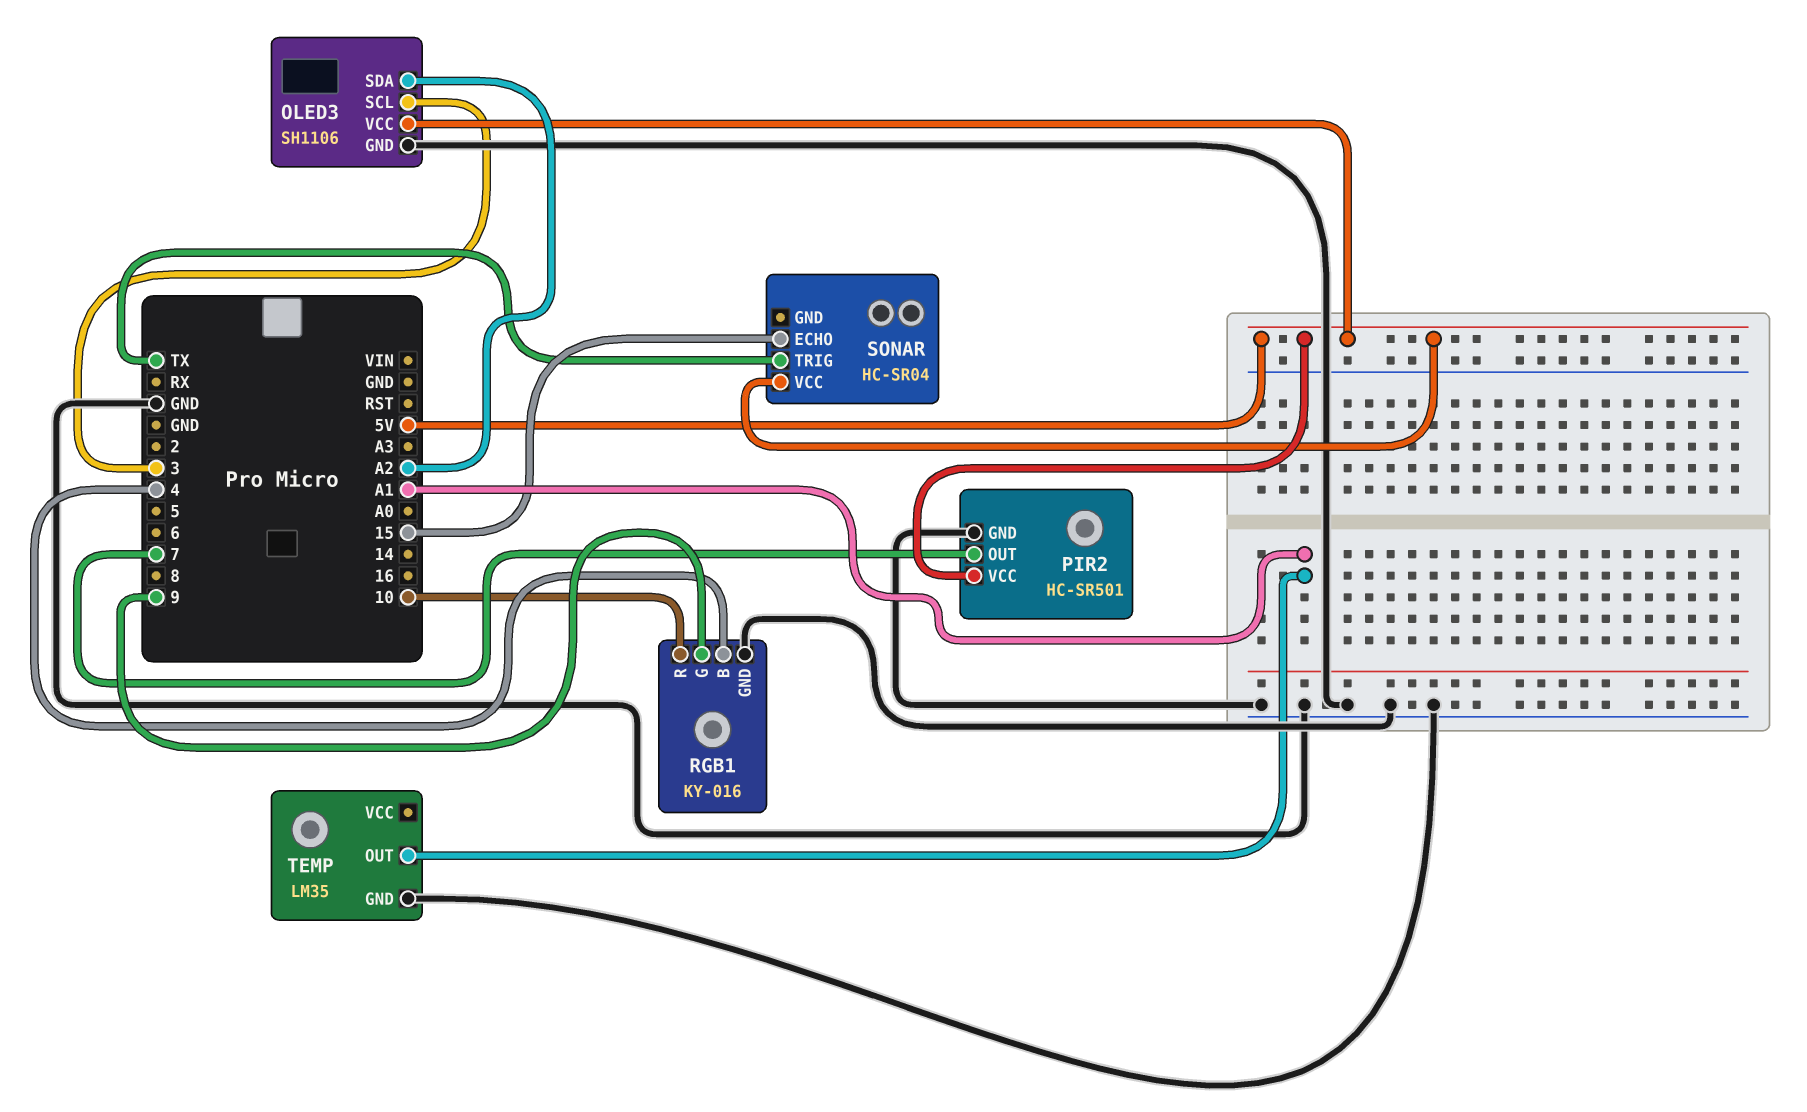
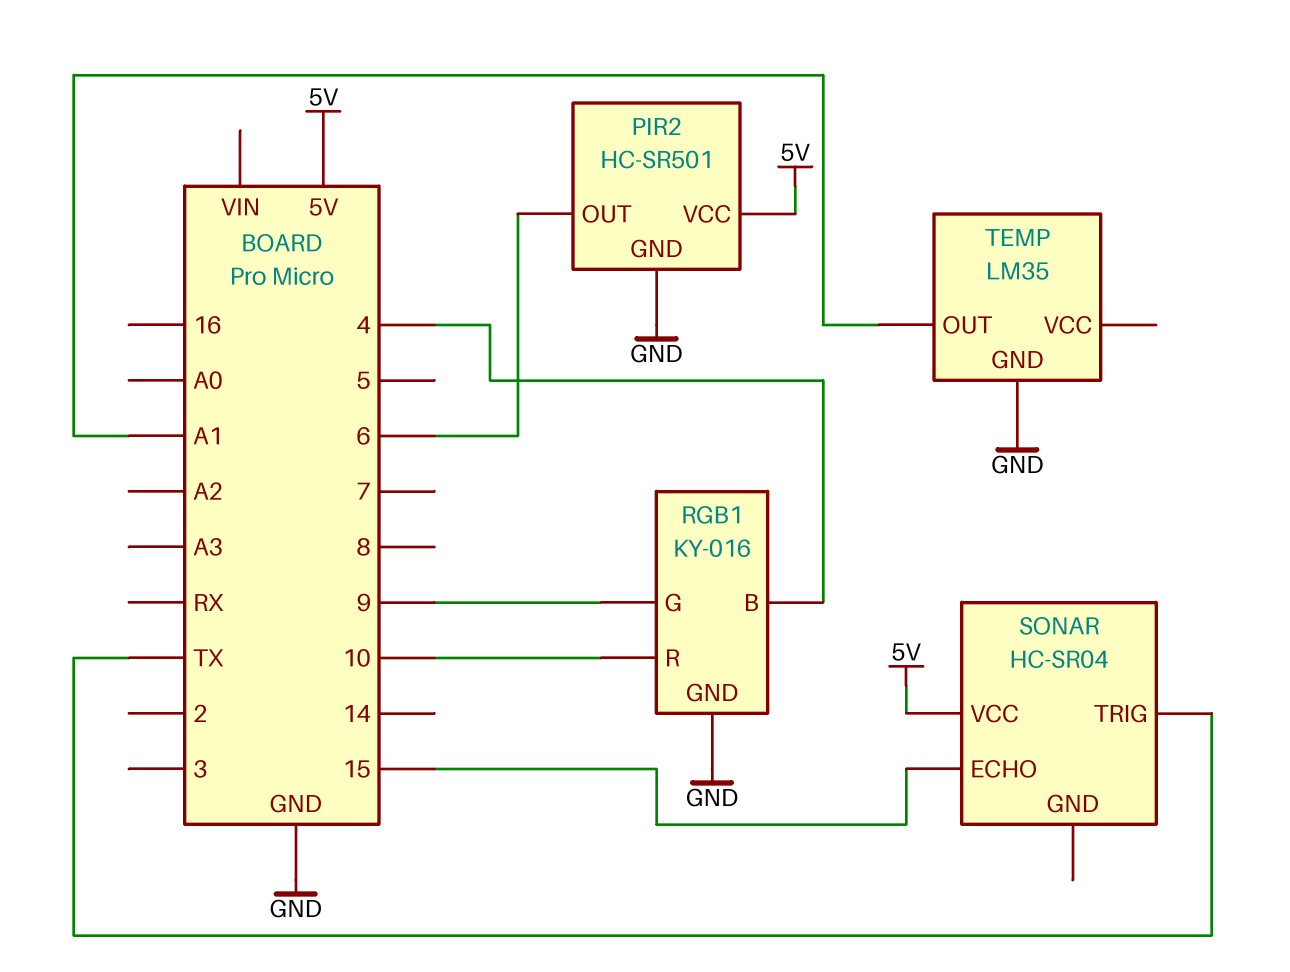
OLED3: SH1106 -> none
OLED3 pin GND: GND -> none
OLED3 pin SCL: 3 -> none
OLED3 pin SDA: A2 -> none
OLED3 pin VCC: 5V -> none
PIR2 pin OUT: 7 -> 6

